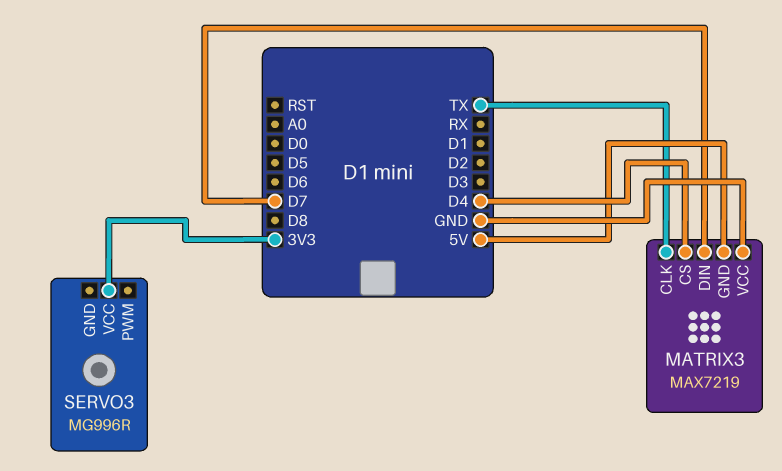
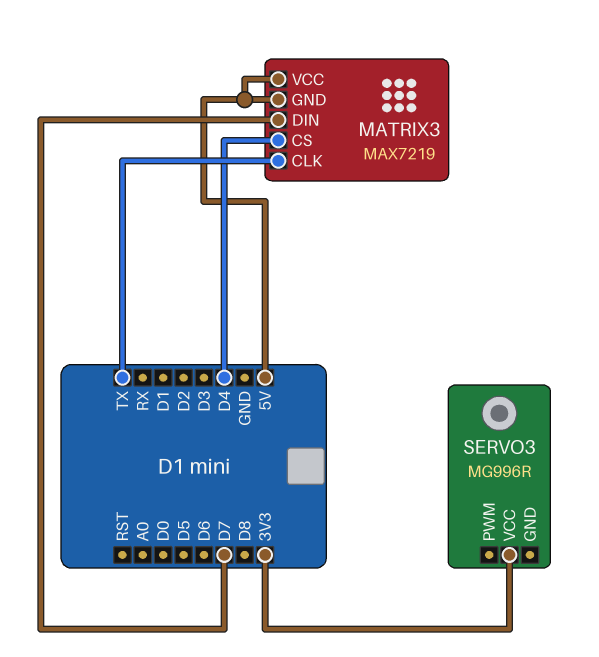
MATRIX3 pin VCC: GND -> 5V

